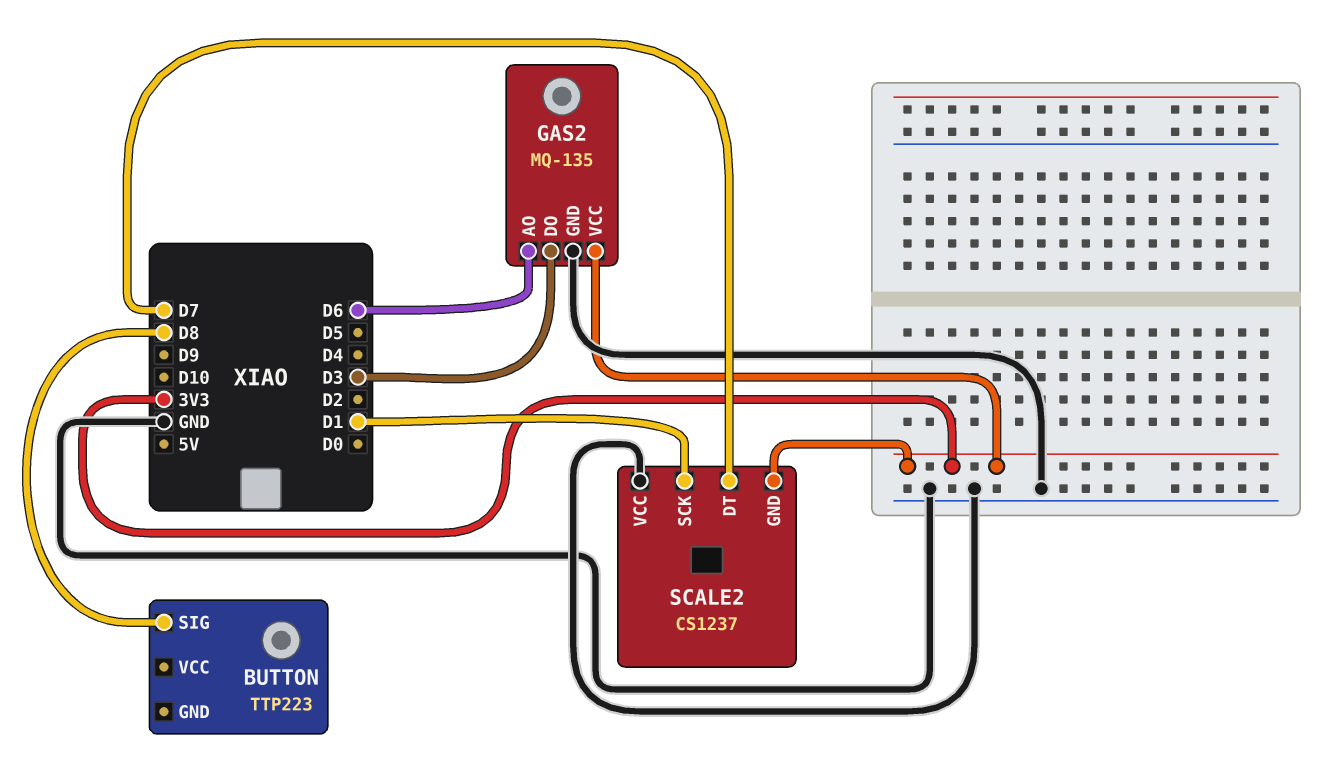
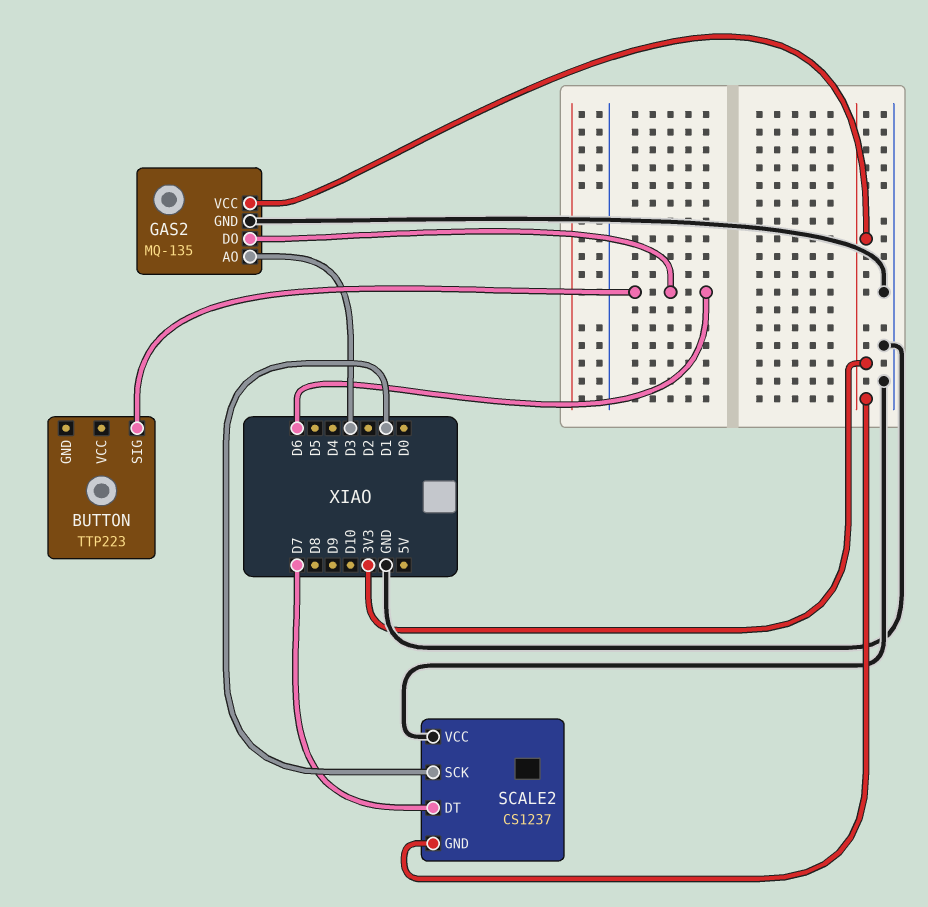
BUTTON pin SIG: D8 -> D6
GAS2 pin AO: D6 -> D3
GAS2 pin DO: D3 -> D6

